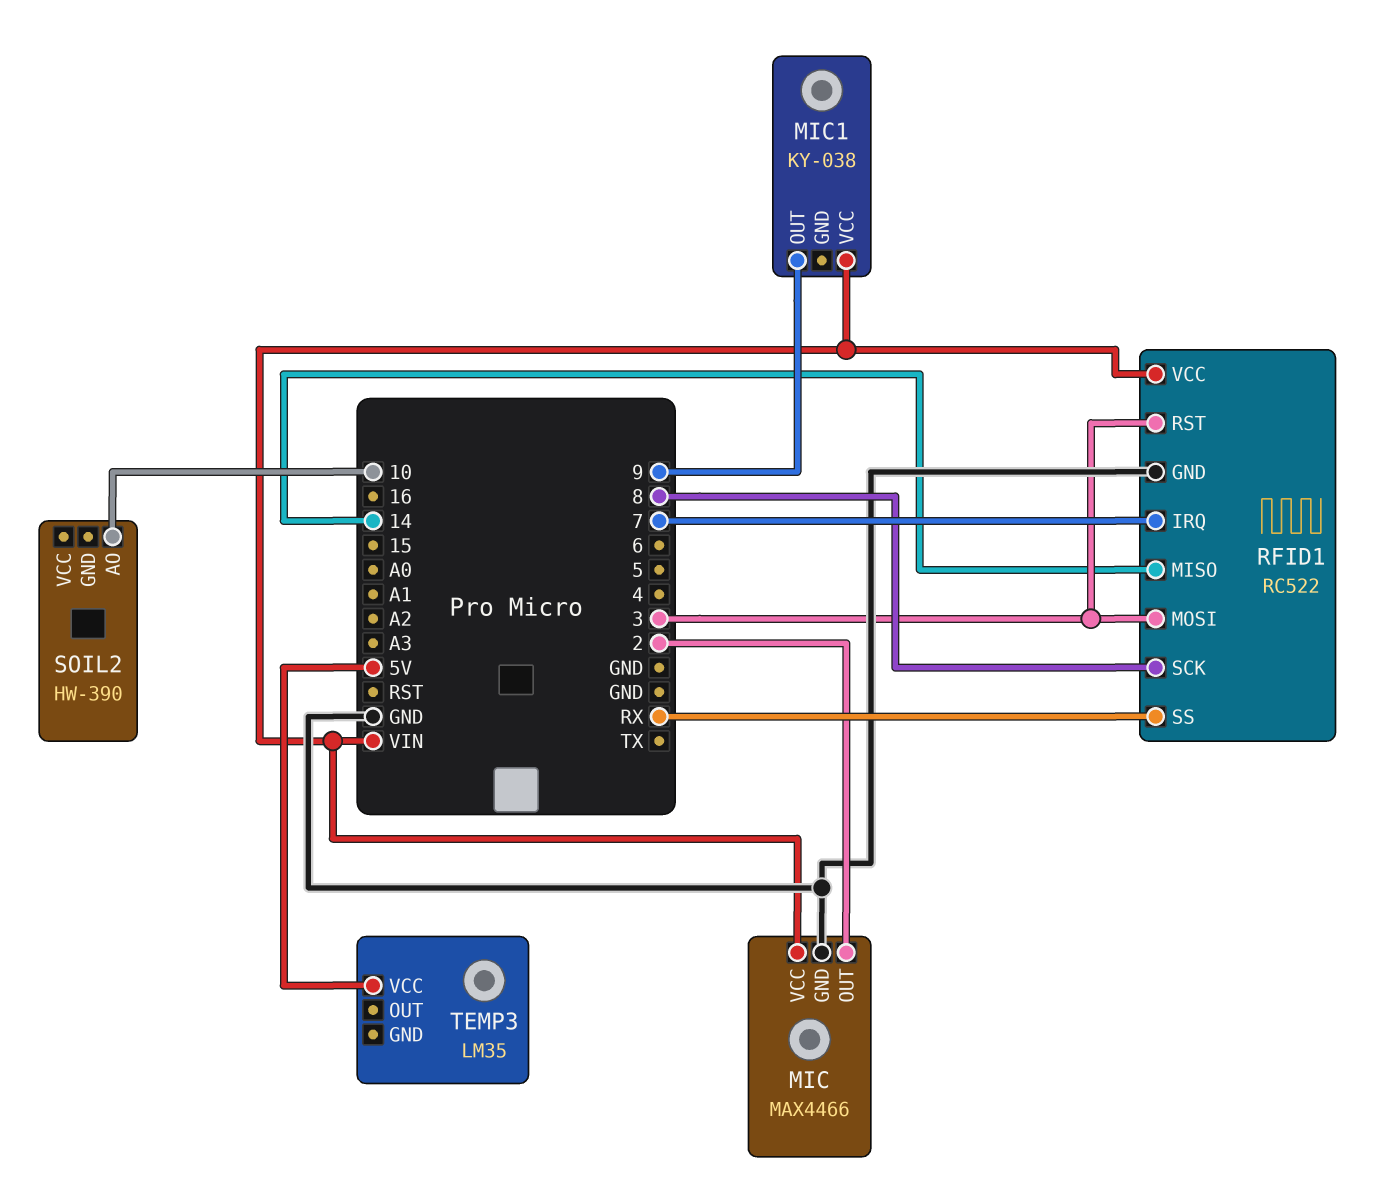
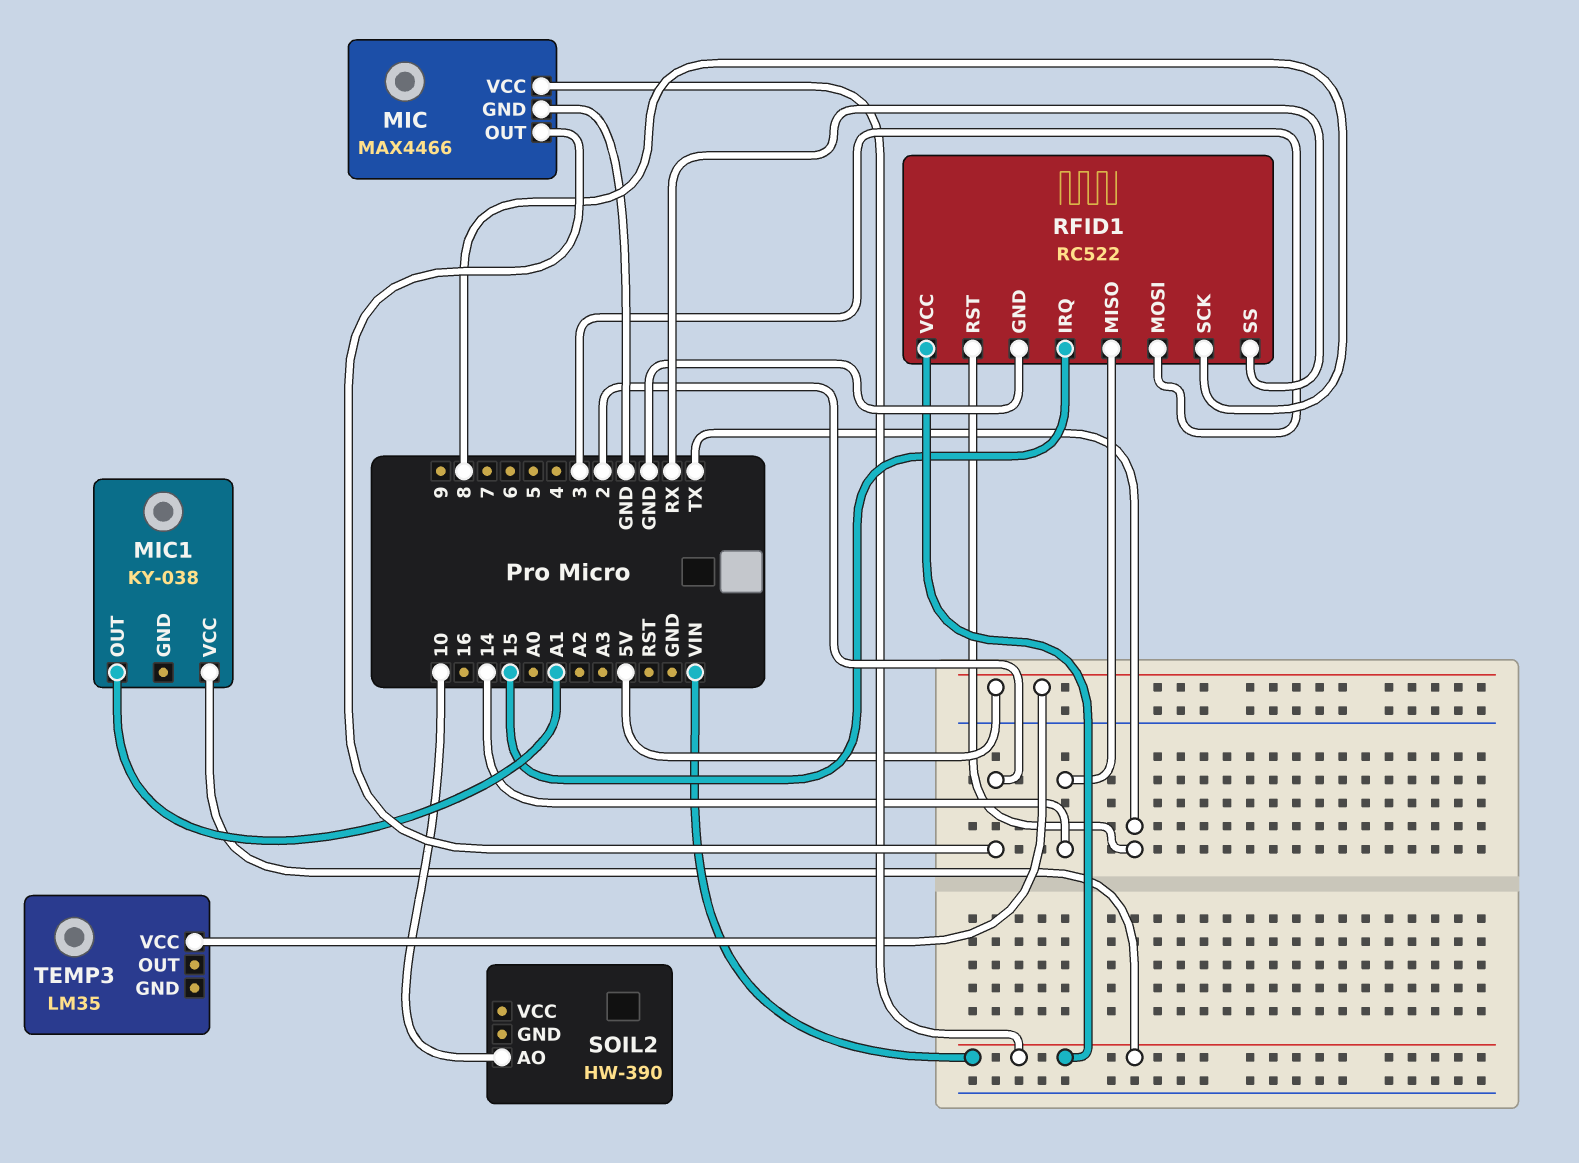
MIC1 pin OUT: 9 -> A1
RFID1 pin IRQ: 7 -> 15
RFID1 pin RST: 3 -> TX

